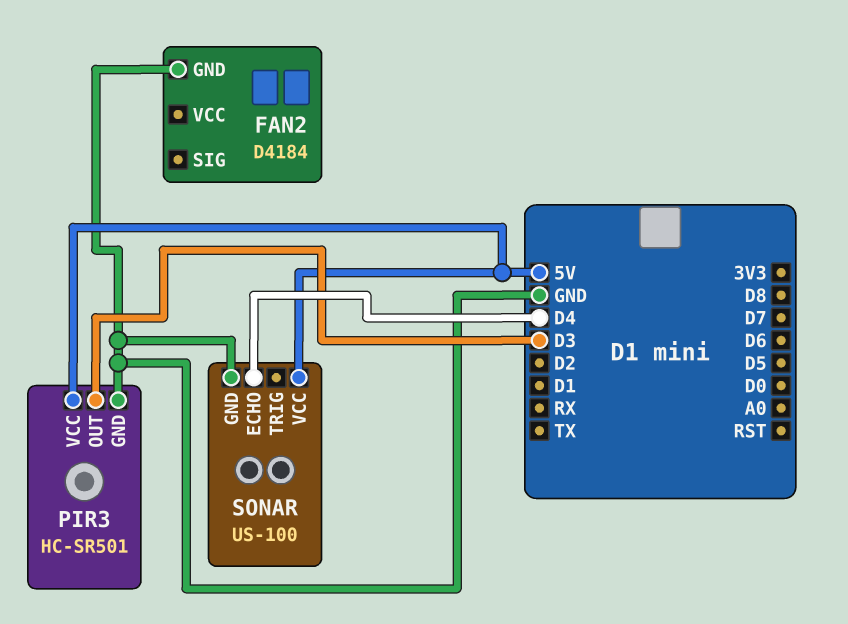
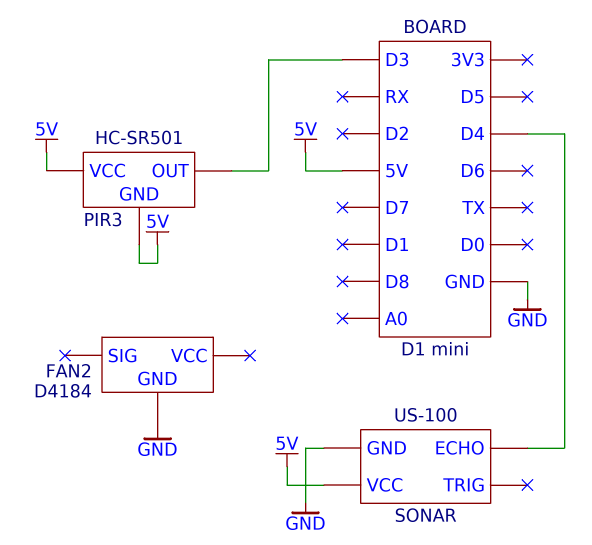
PIR3 pin GND: GND -> 5V

